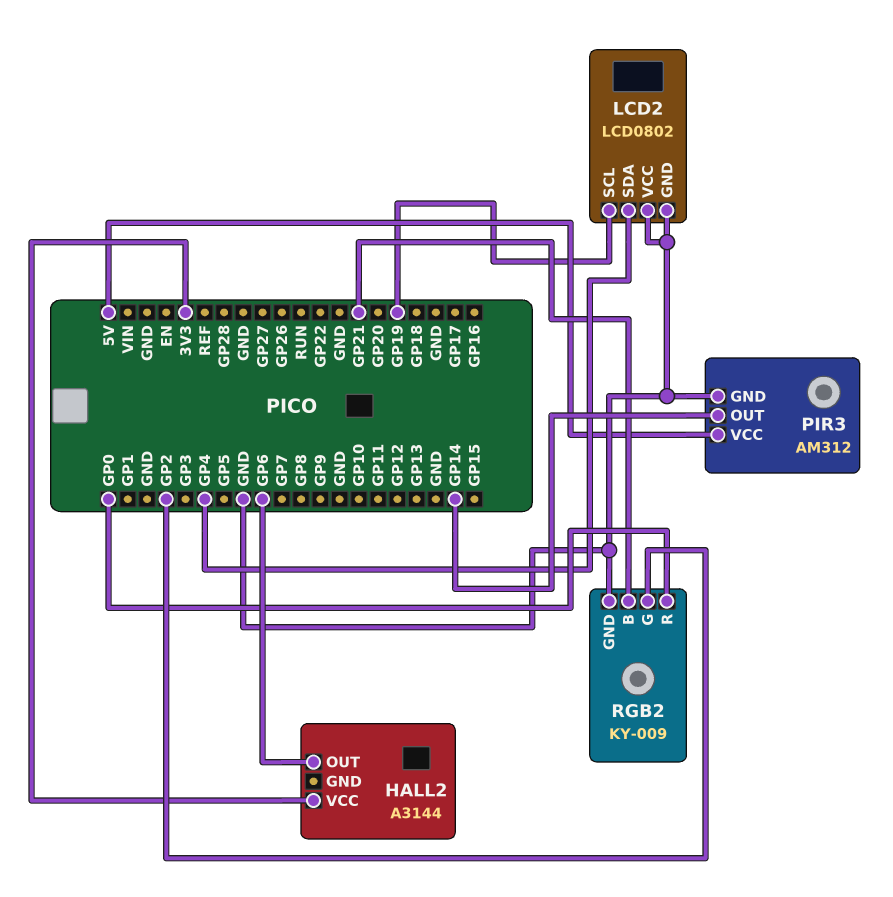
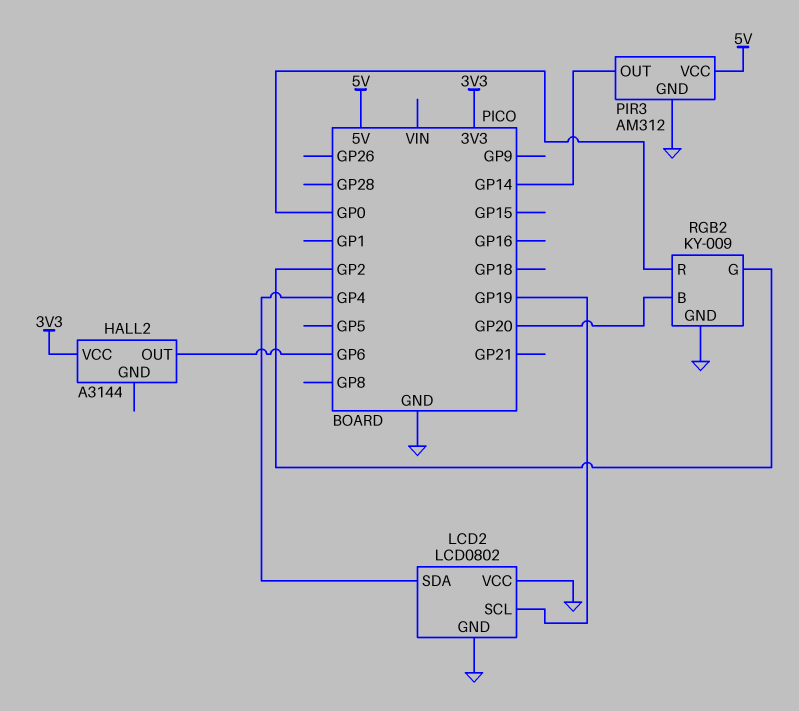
RGB2 pin B: GP21 -> GP20

